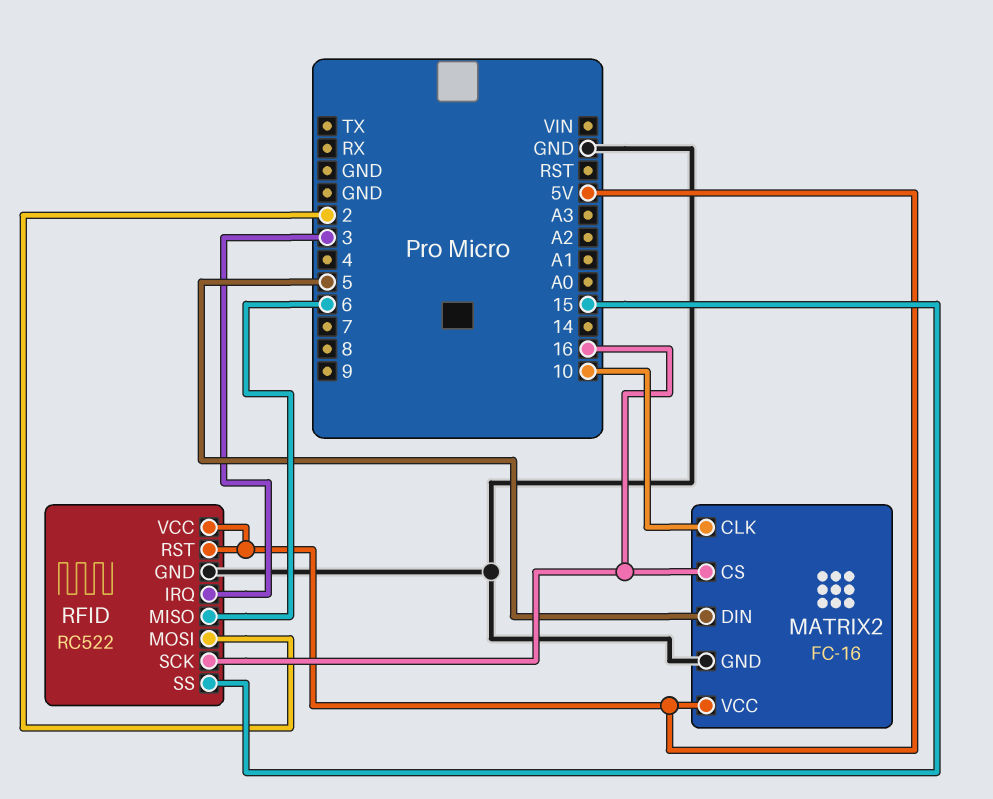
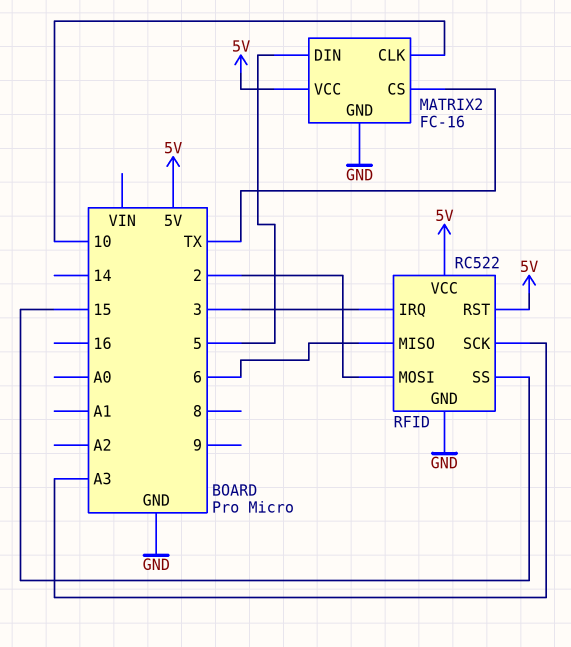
MATRIX2 pin CS: 16 -> TX
RFID pin SCK: 16 -> A3

